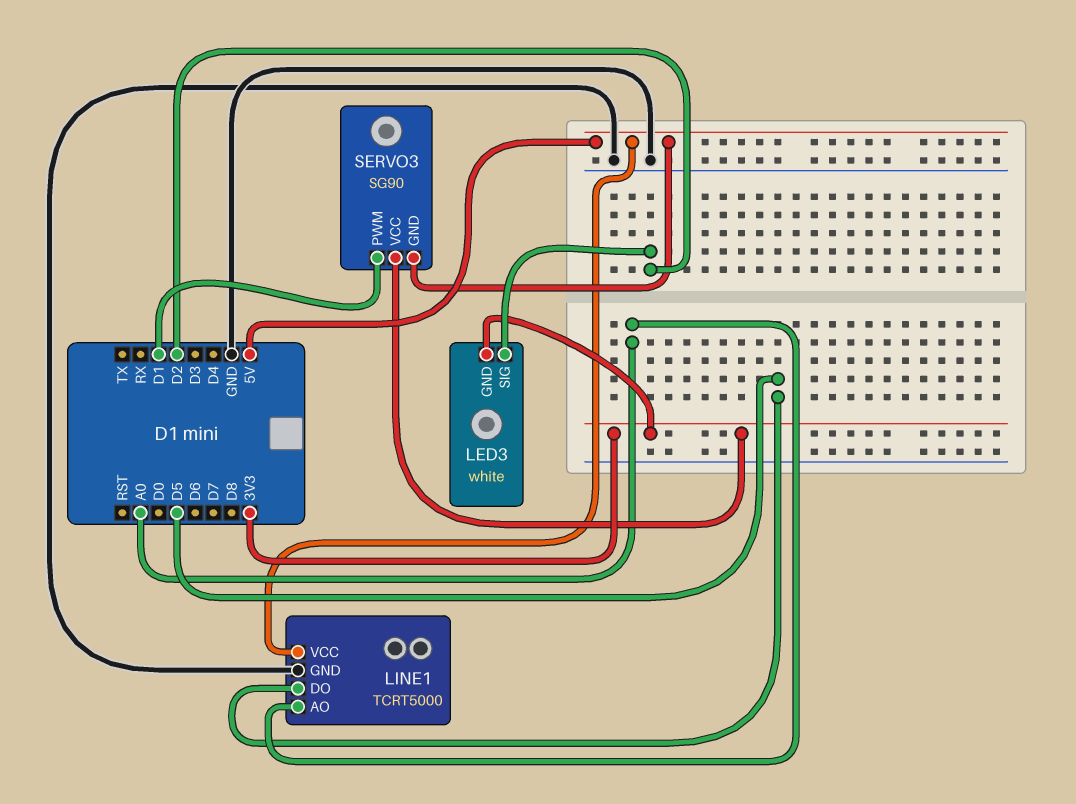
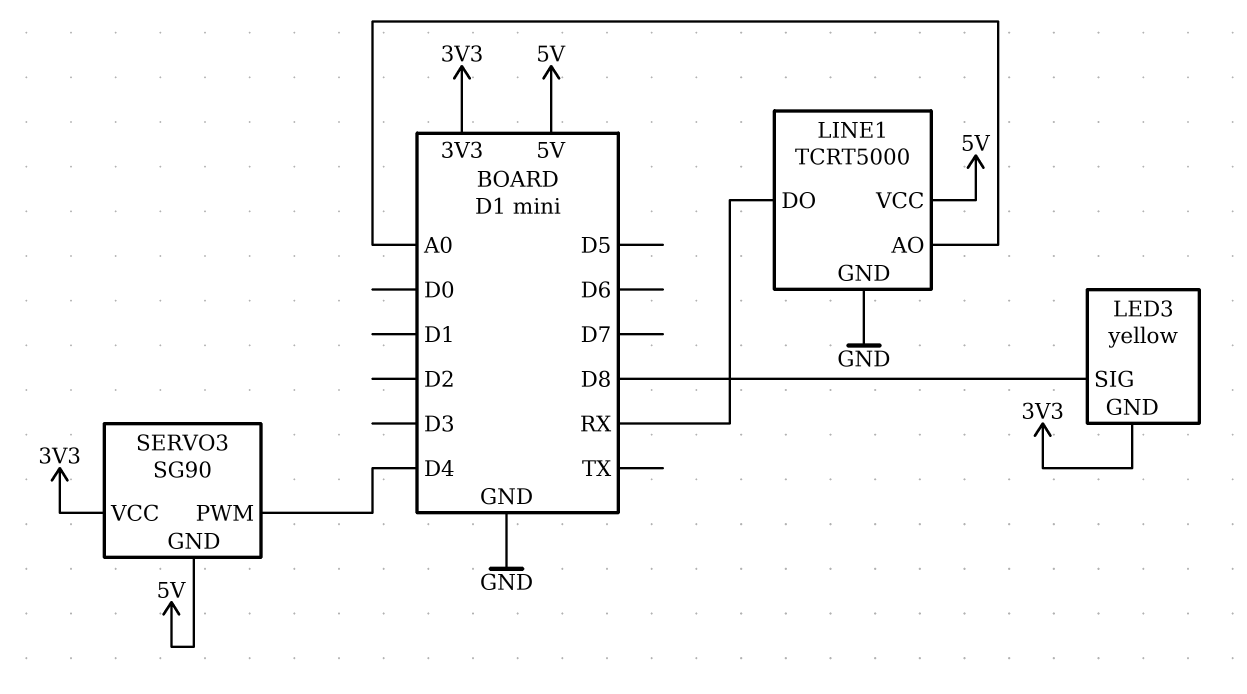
LED3: white -> yellow
LED3 pin SIG: D2 -> D8
LINE1 pin DO: D5 -> RX
SERVO3 pin PWM: D1 -> D4

